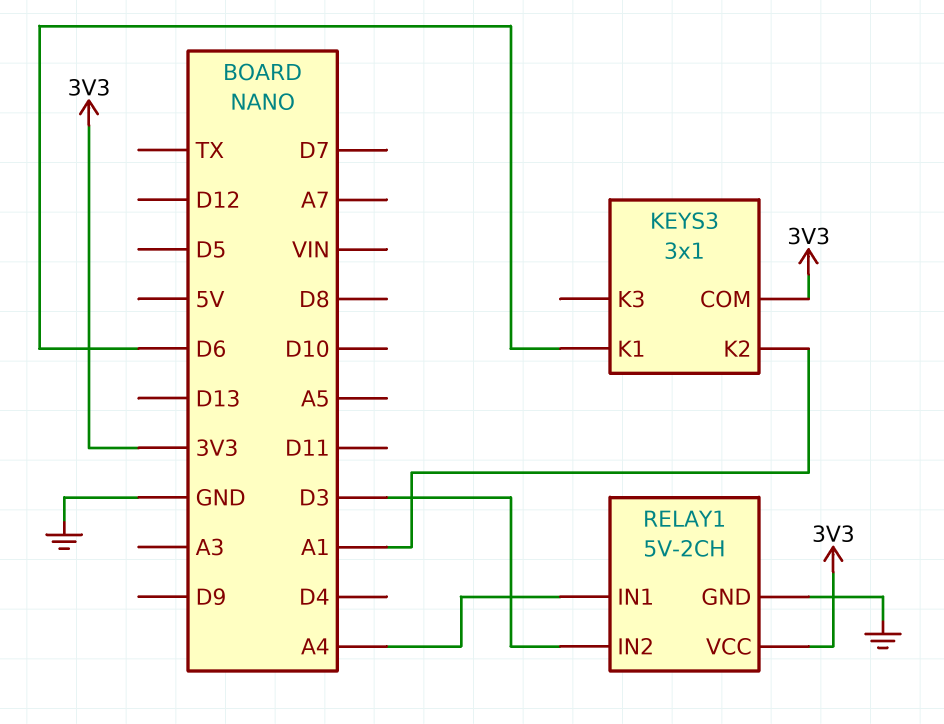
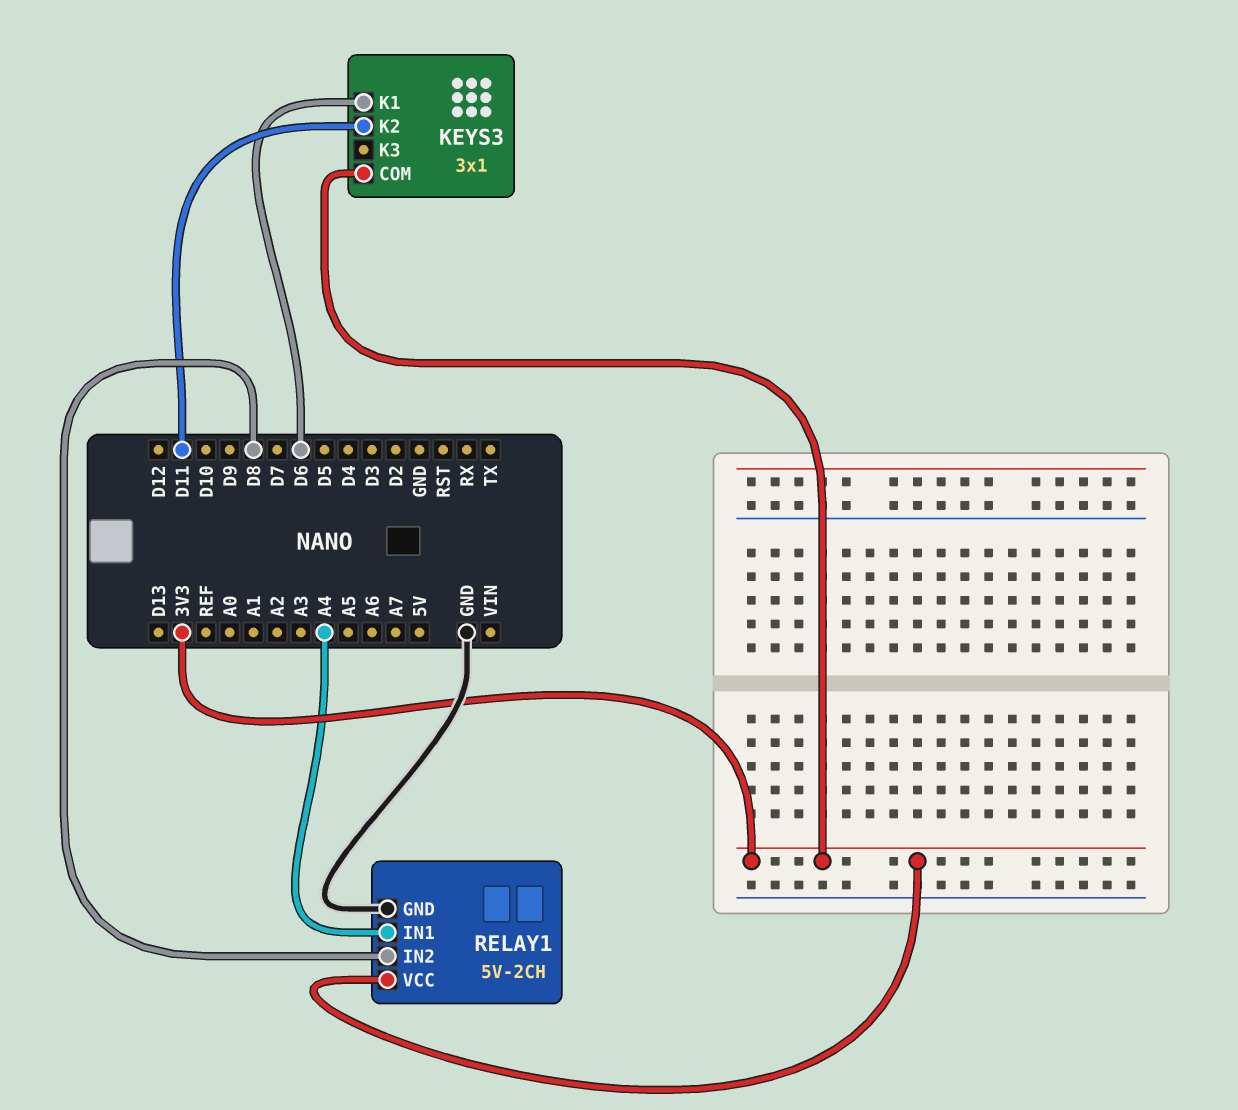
KEYS3 pin K2: A1 -> D11
RELAY1 pin IN2: D3 -> D8

